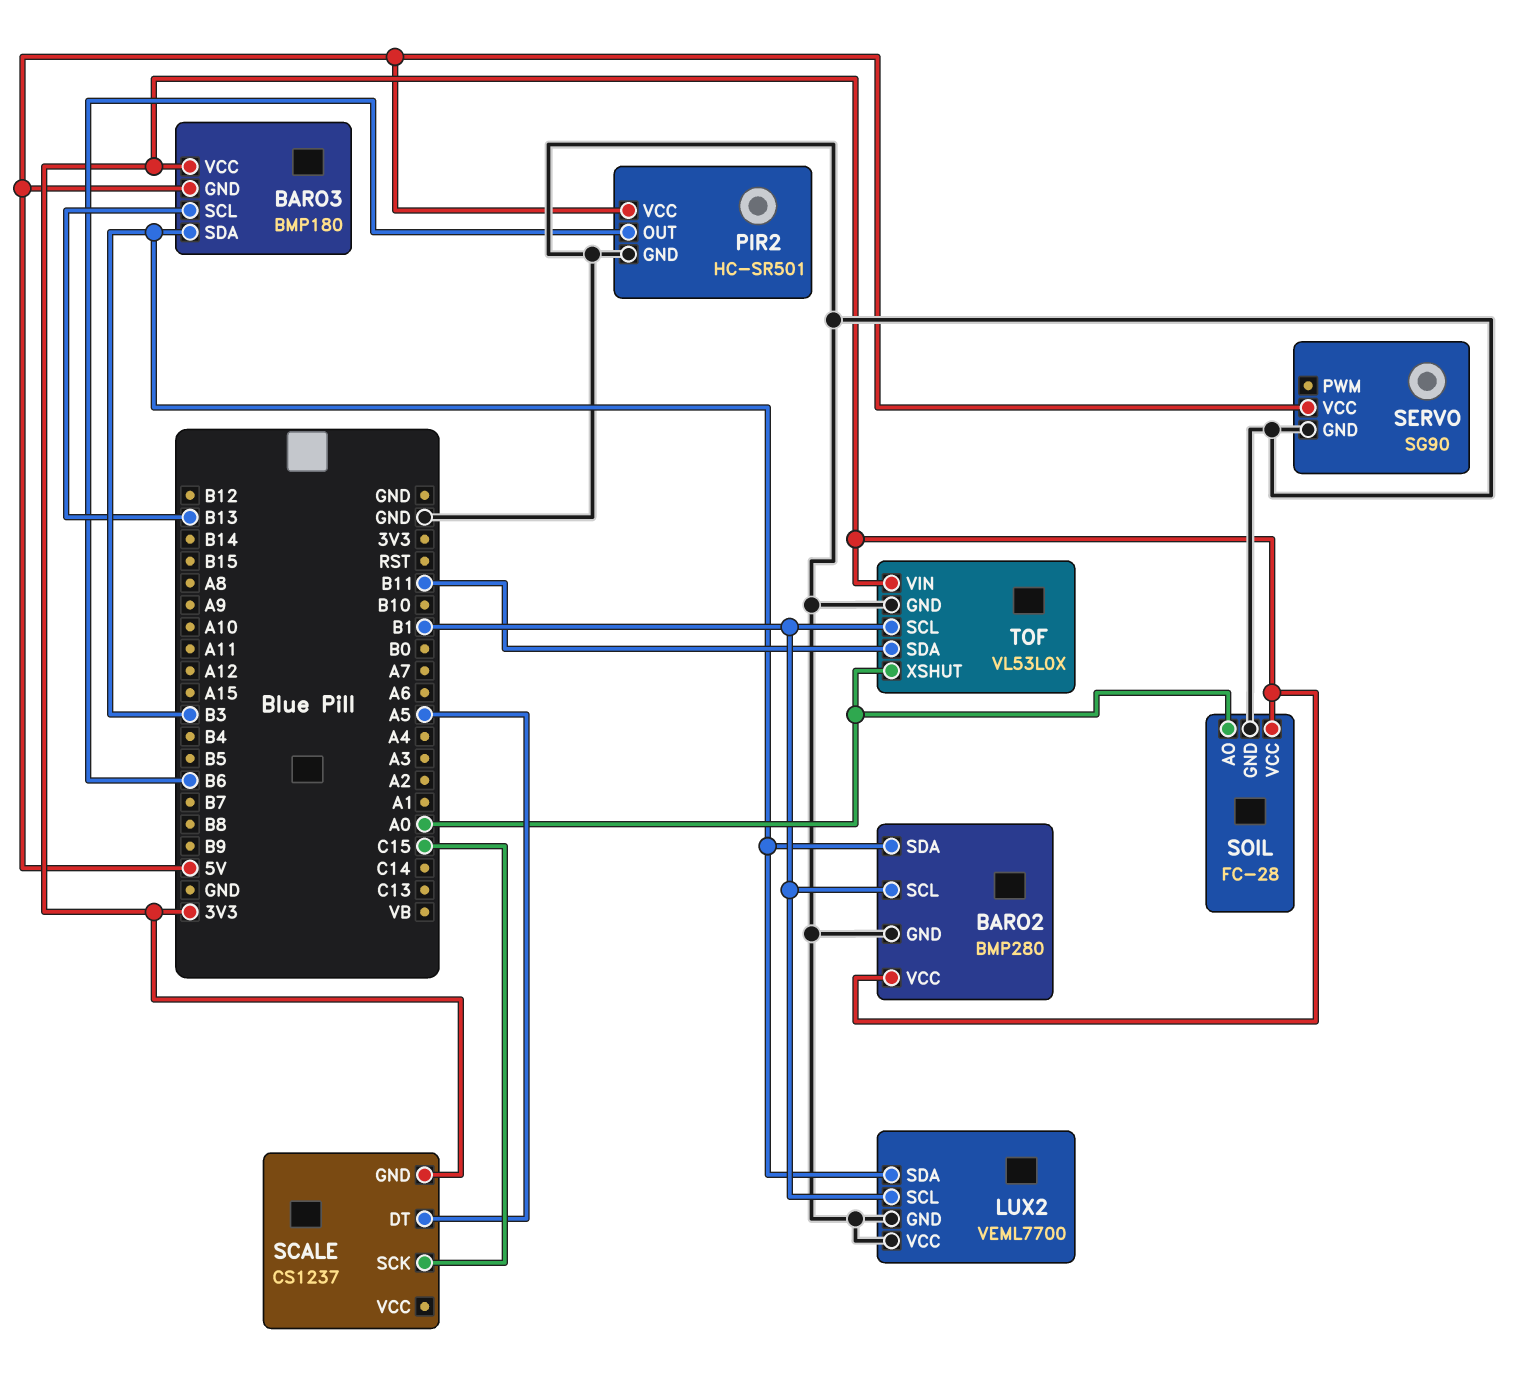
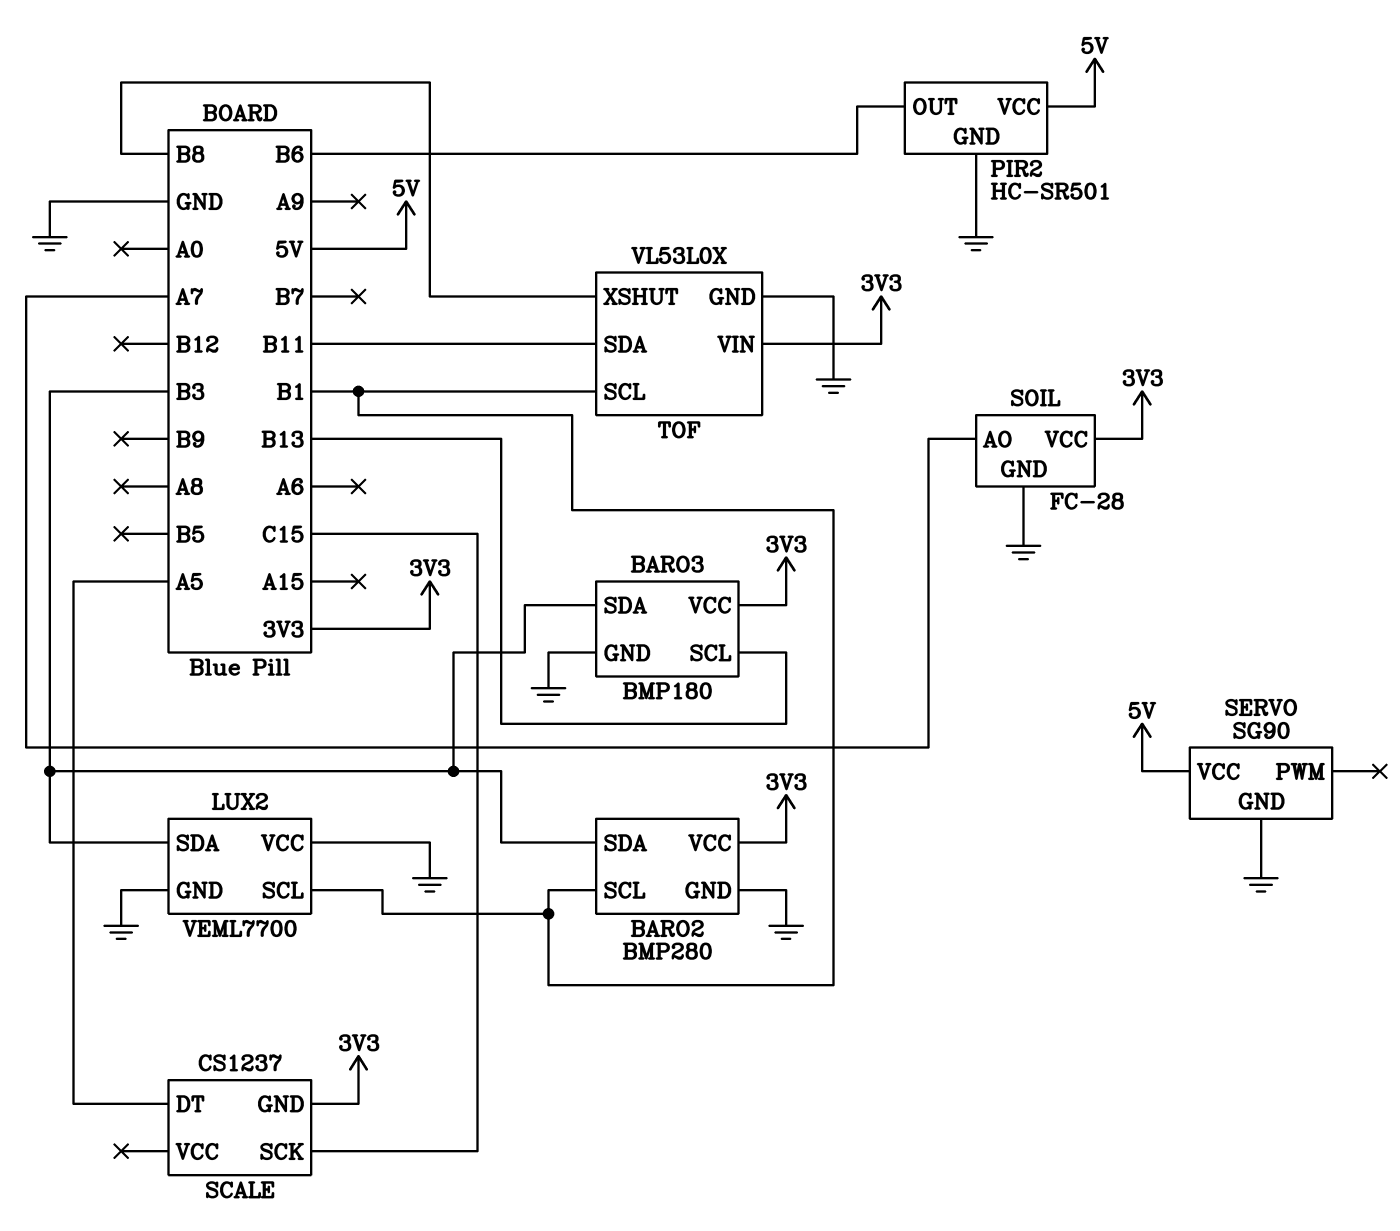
BARO3 pin GND: 5V -> GND
SOIL pin AO: A0 -> A7
TOF pin XSHUT: A0 -> B8

